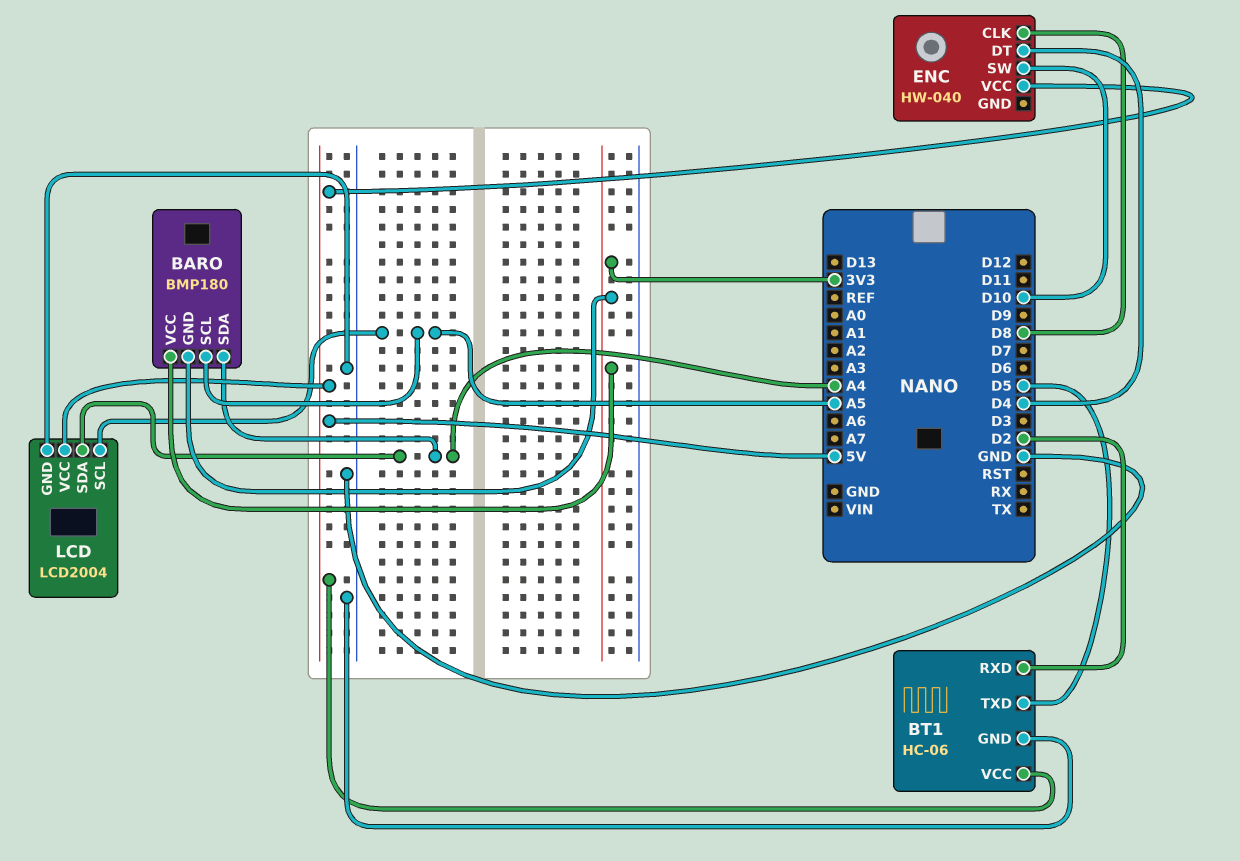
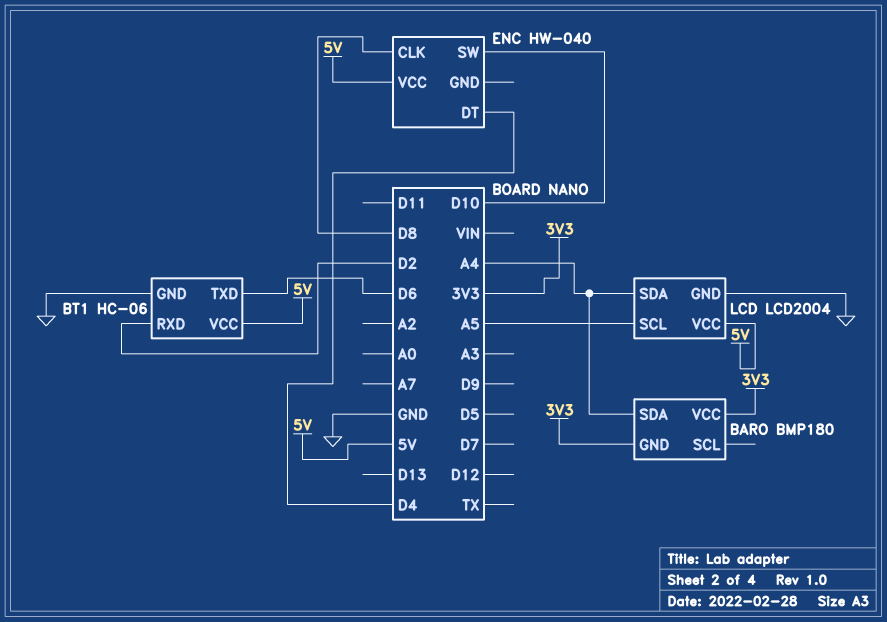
BARO pin SCL: A5 -> none
BT1 pin TXD: D5 -> D6

